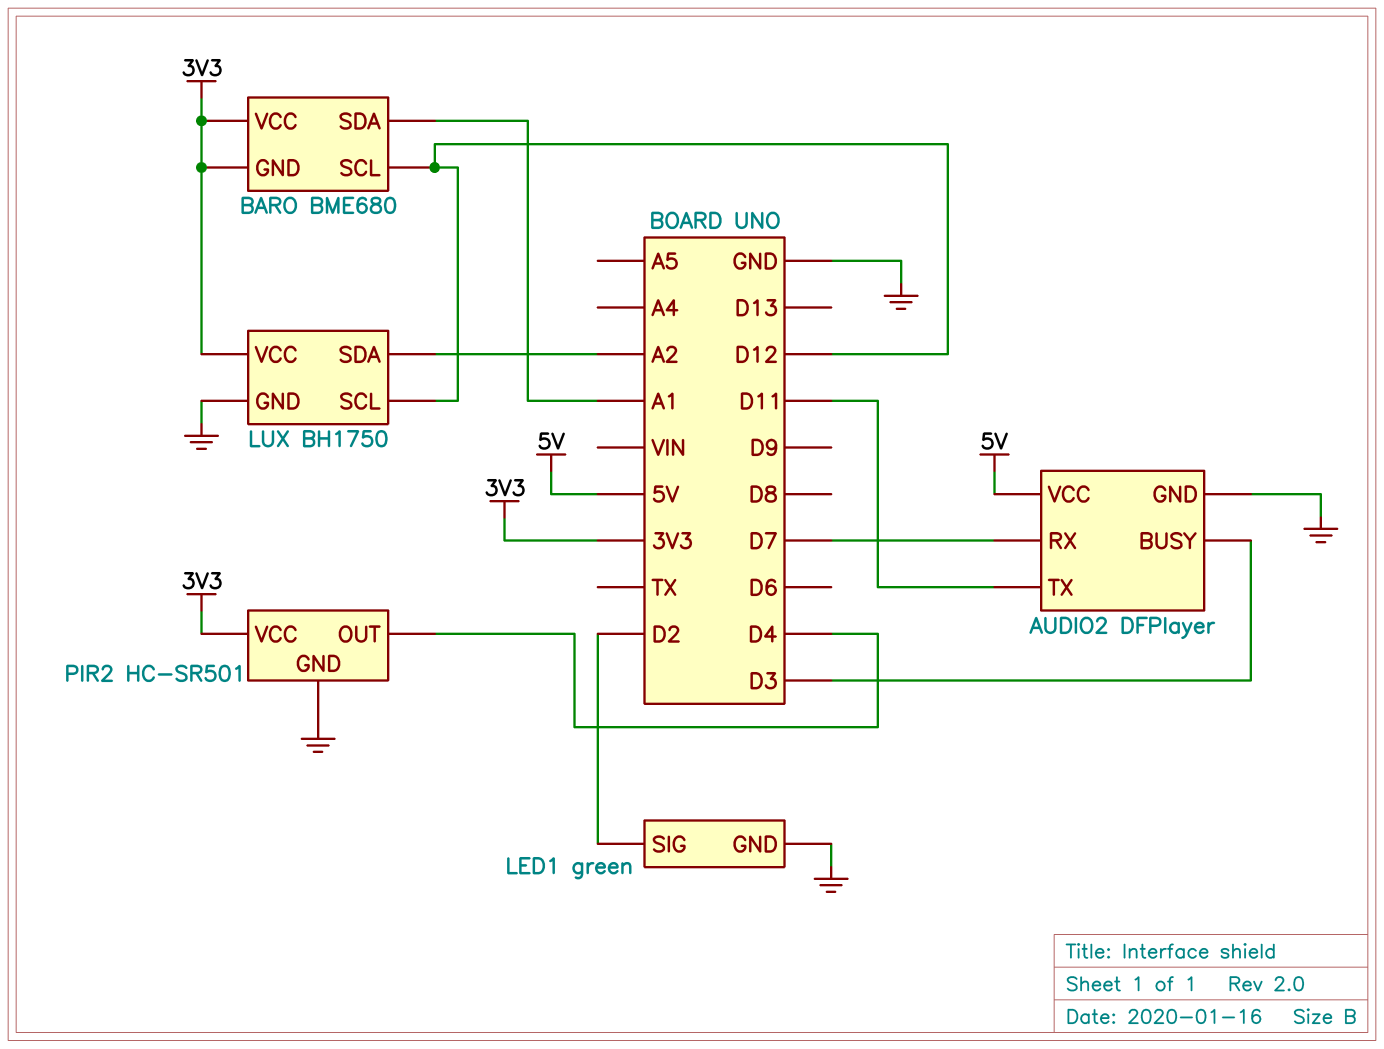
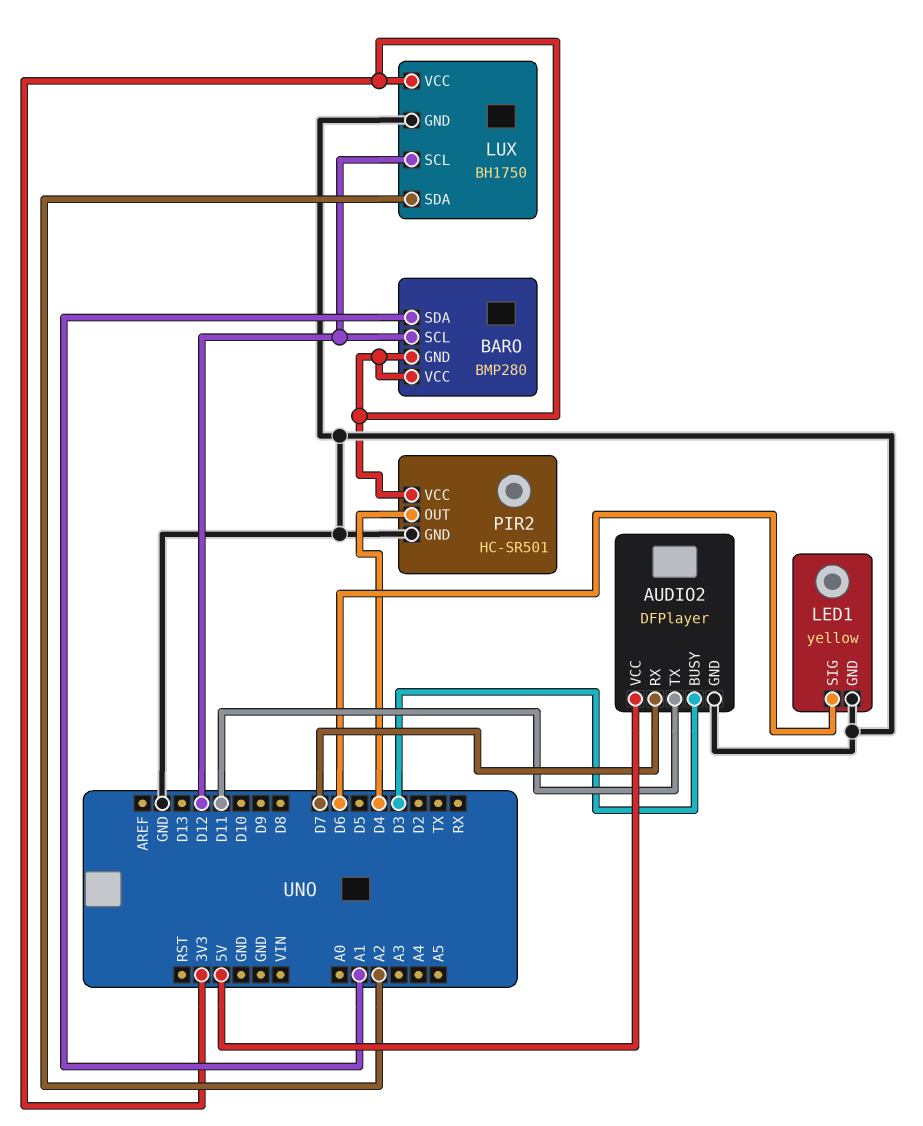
BARO: BME680 -> BMP280
LED1: green -> yellow
LED1 pin SIG: D2 -> D6

